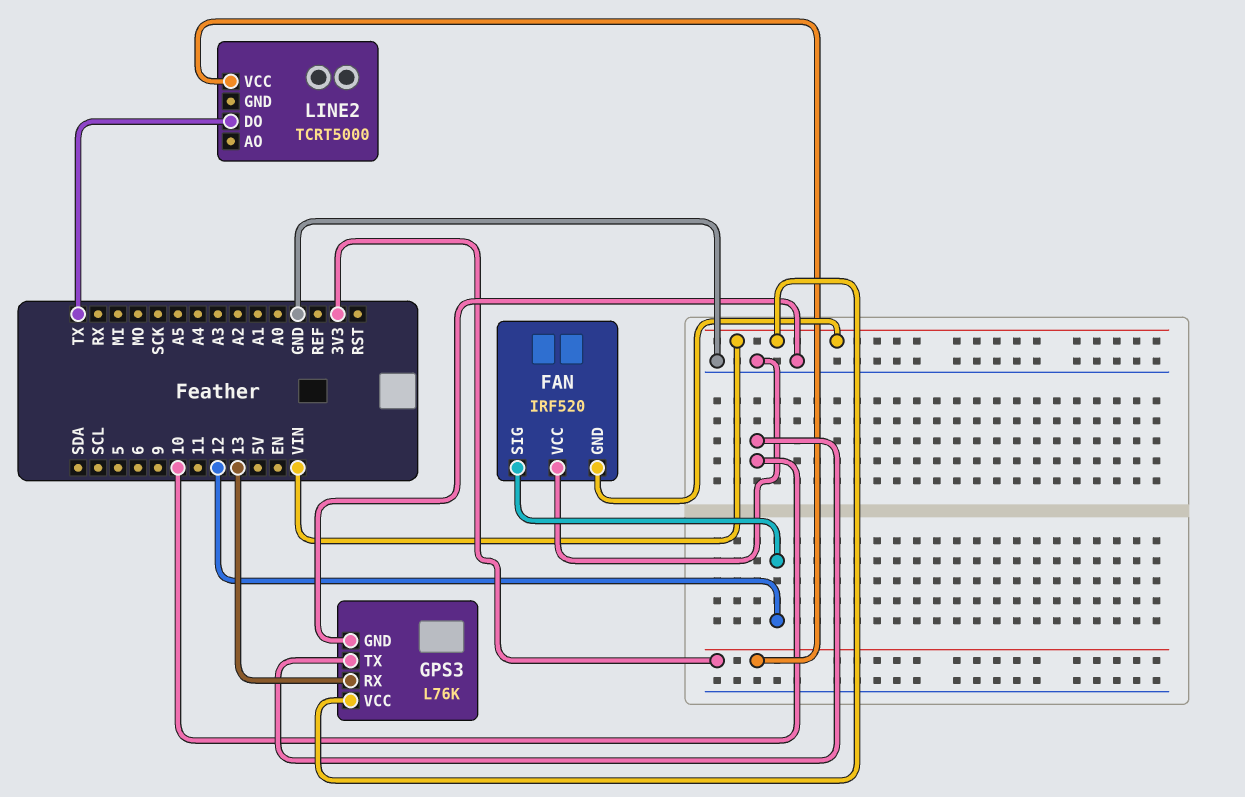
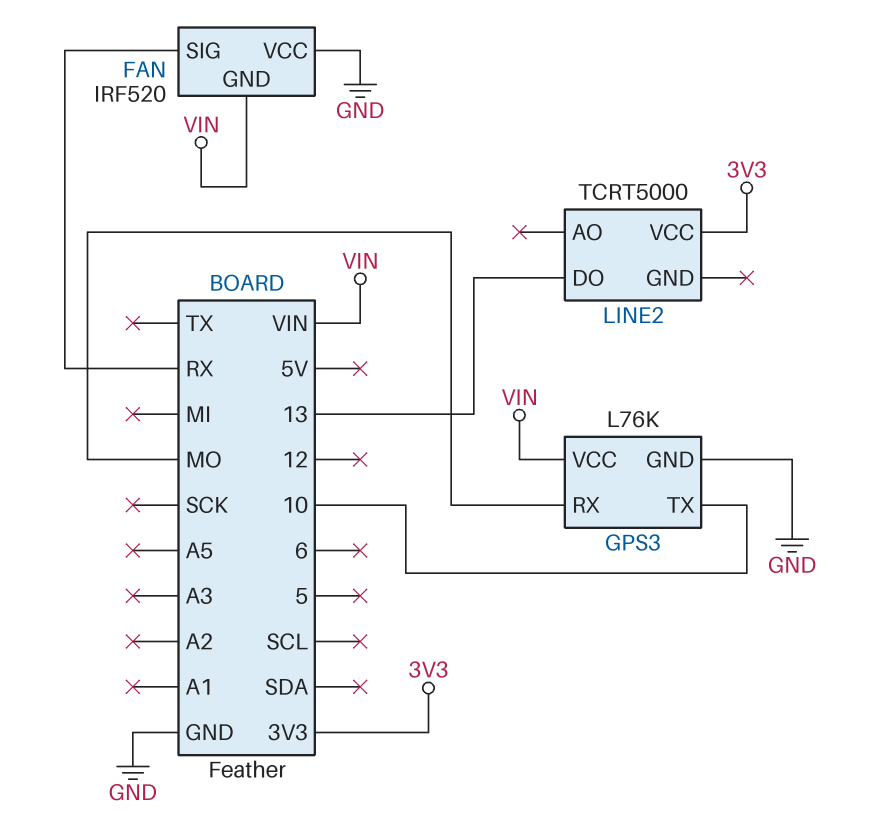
FAN pin SIG: 12 -> RX
GPS3 pin RX: 13 -> MO
LINE2 pin DO: TX -> 13

